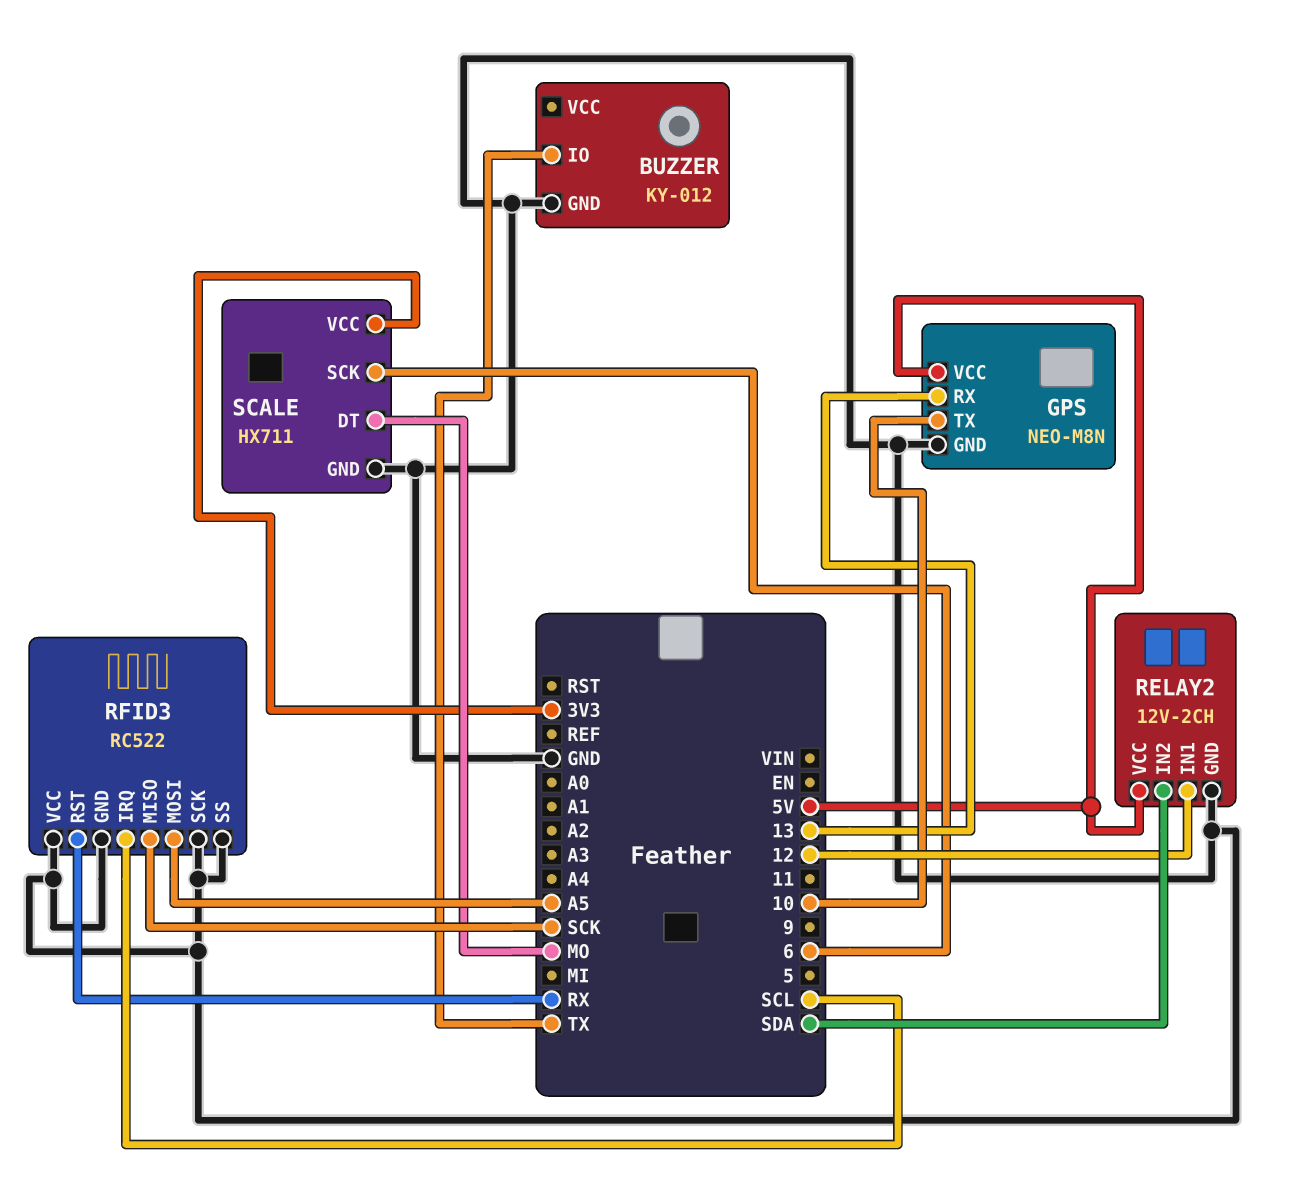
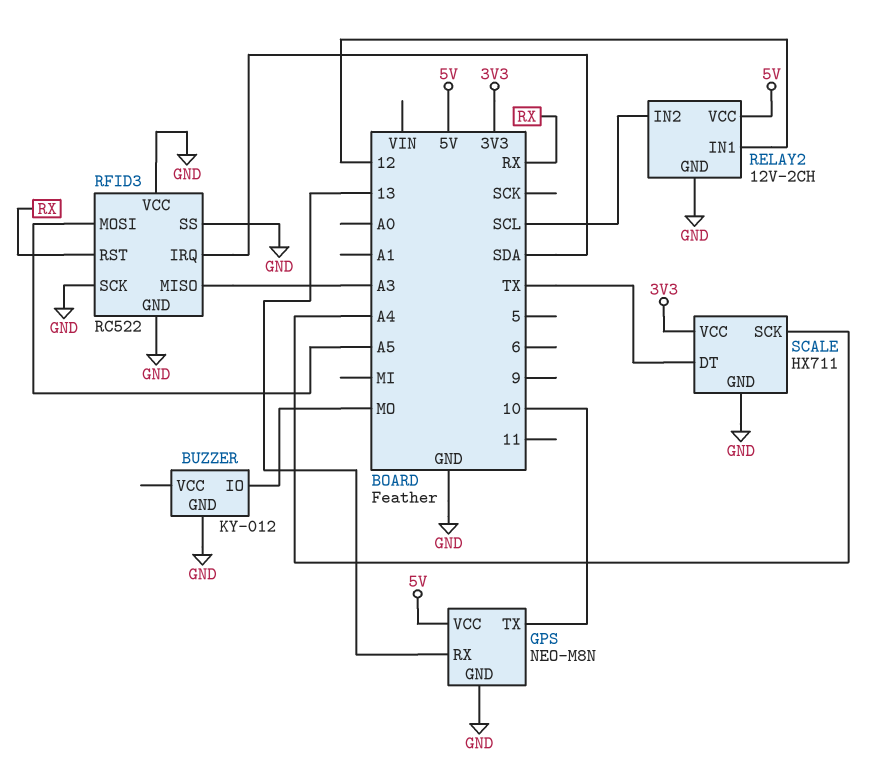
BUZZER pin IO: TX -> MO
RELAY2 pin IN2: SDA -> SCL
RFID3 pin IRQ: SCL -> SDA
RFID3 pin MISO: SCK -> A3
SCALE pin DT: MO -> TX
SCALE pin SCK: 6 -> A4

